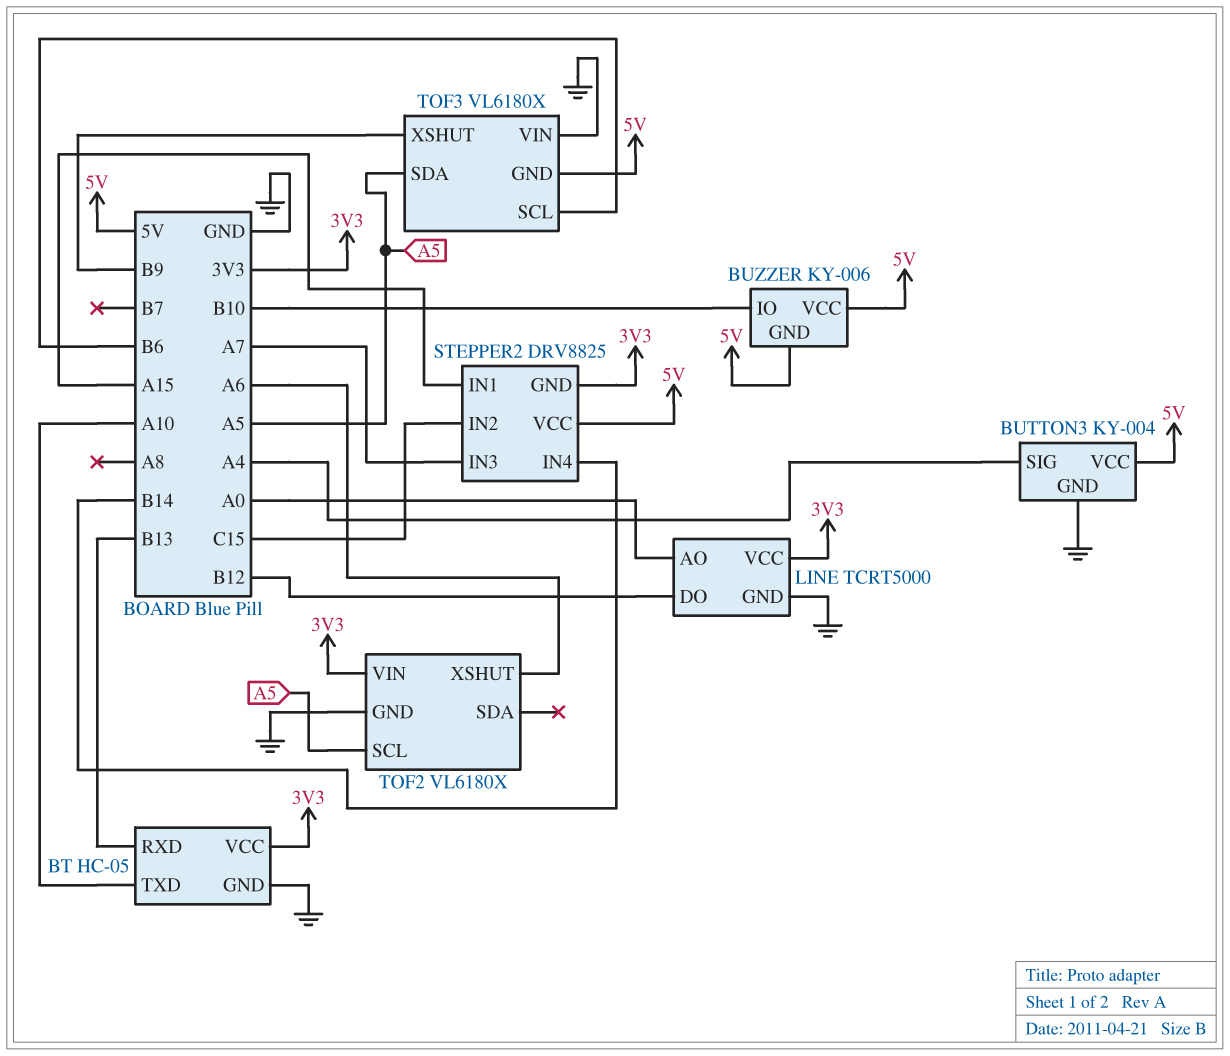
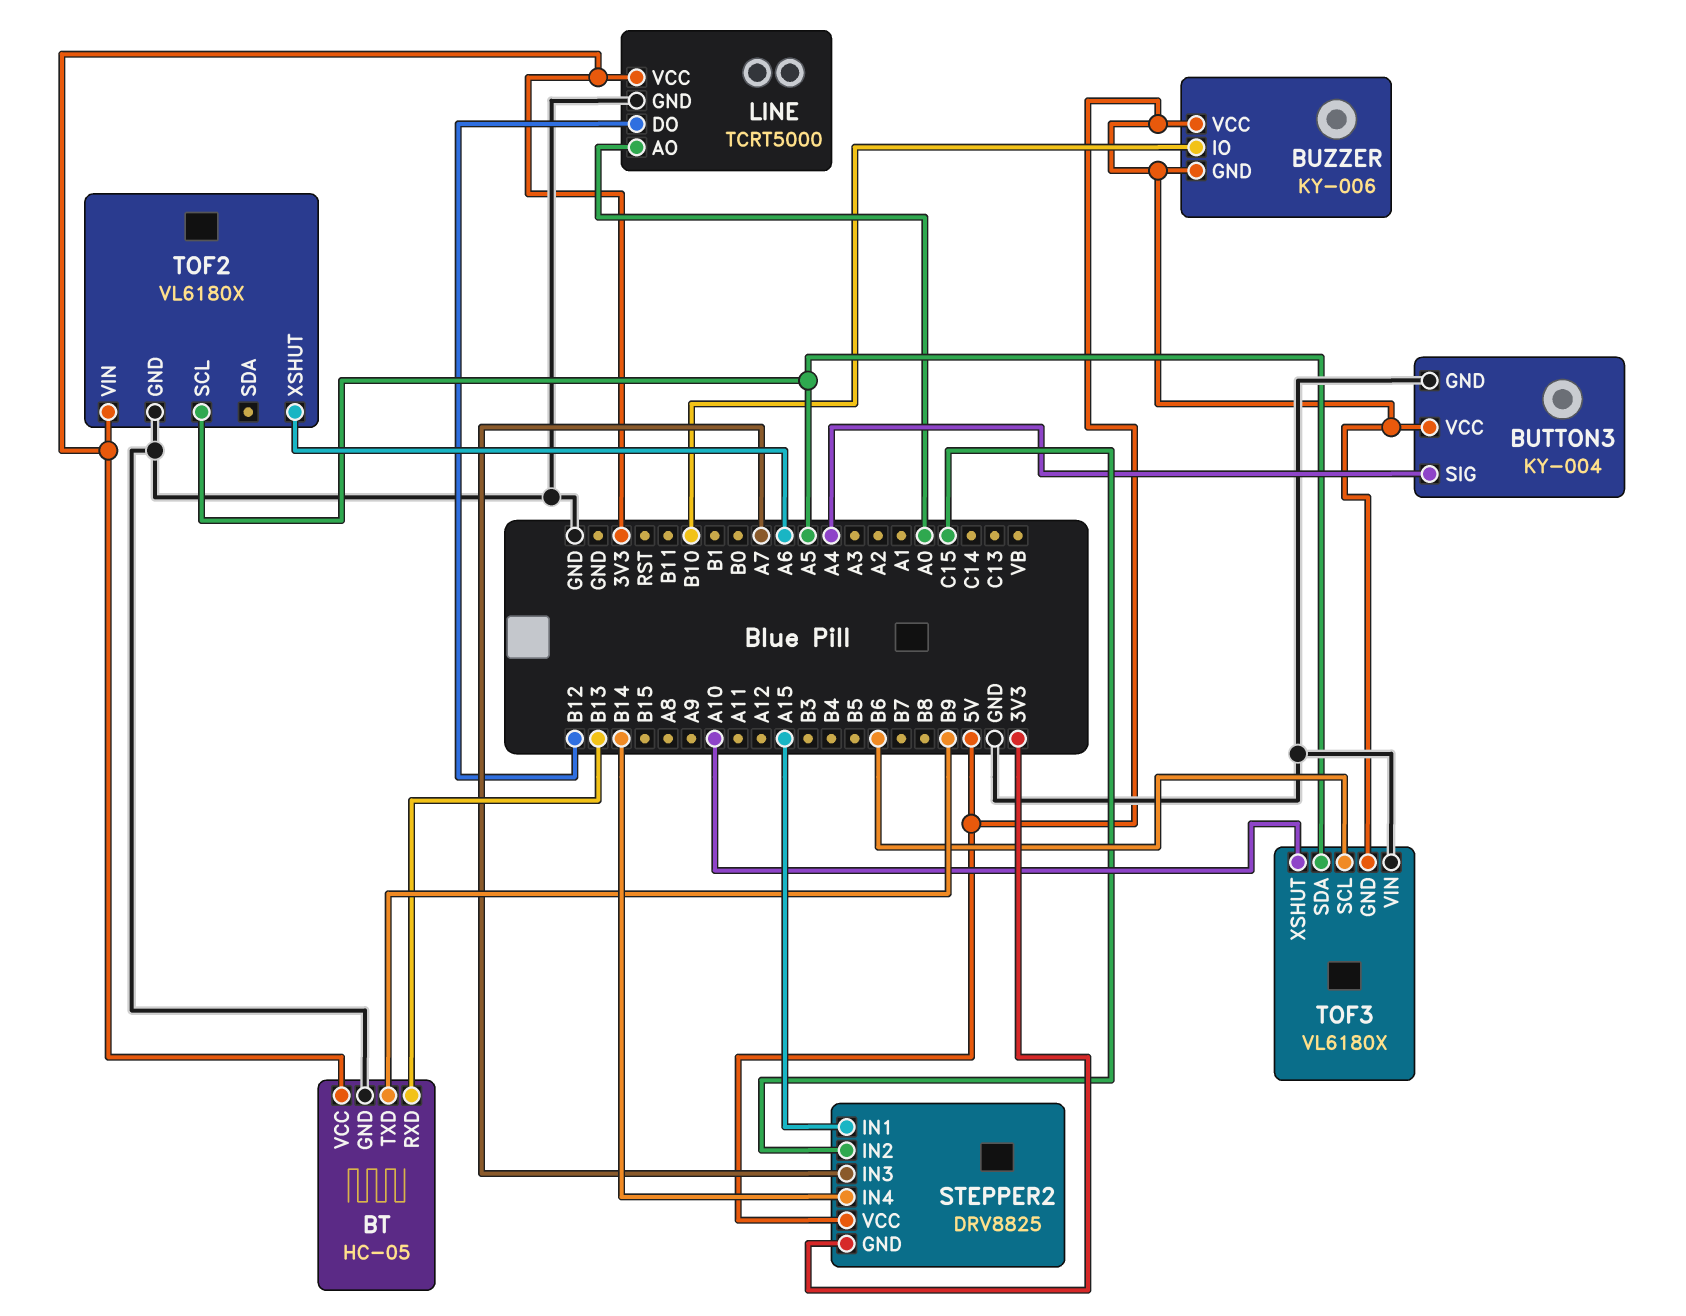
BT pin TXD: A10 -> B9
TOF3 pin XSHUT: B9 -> A10

